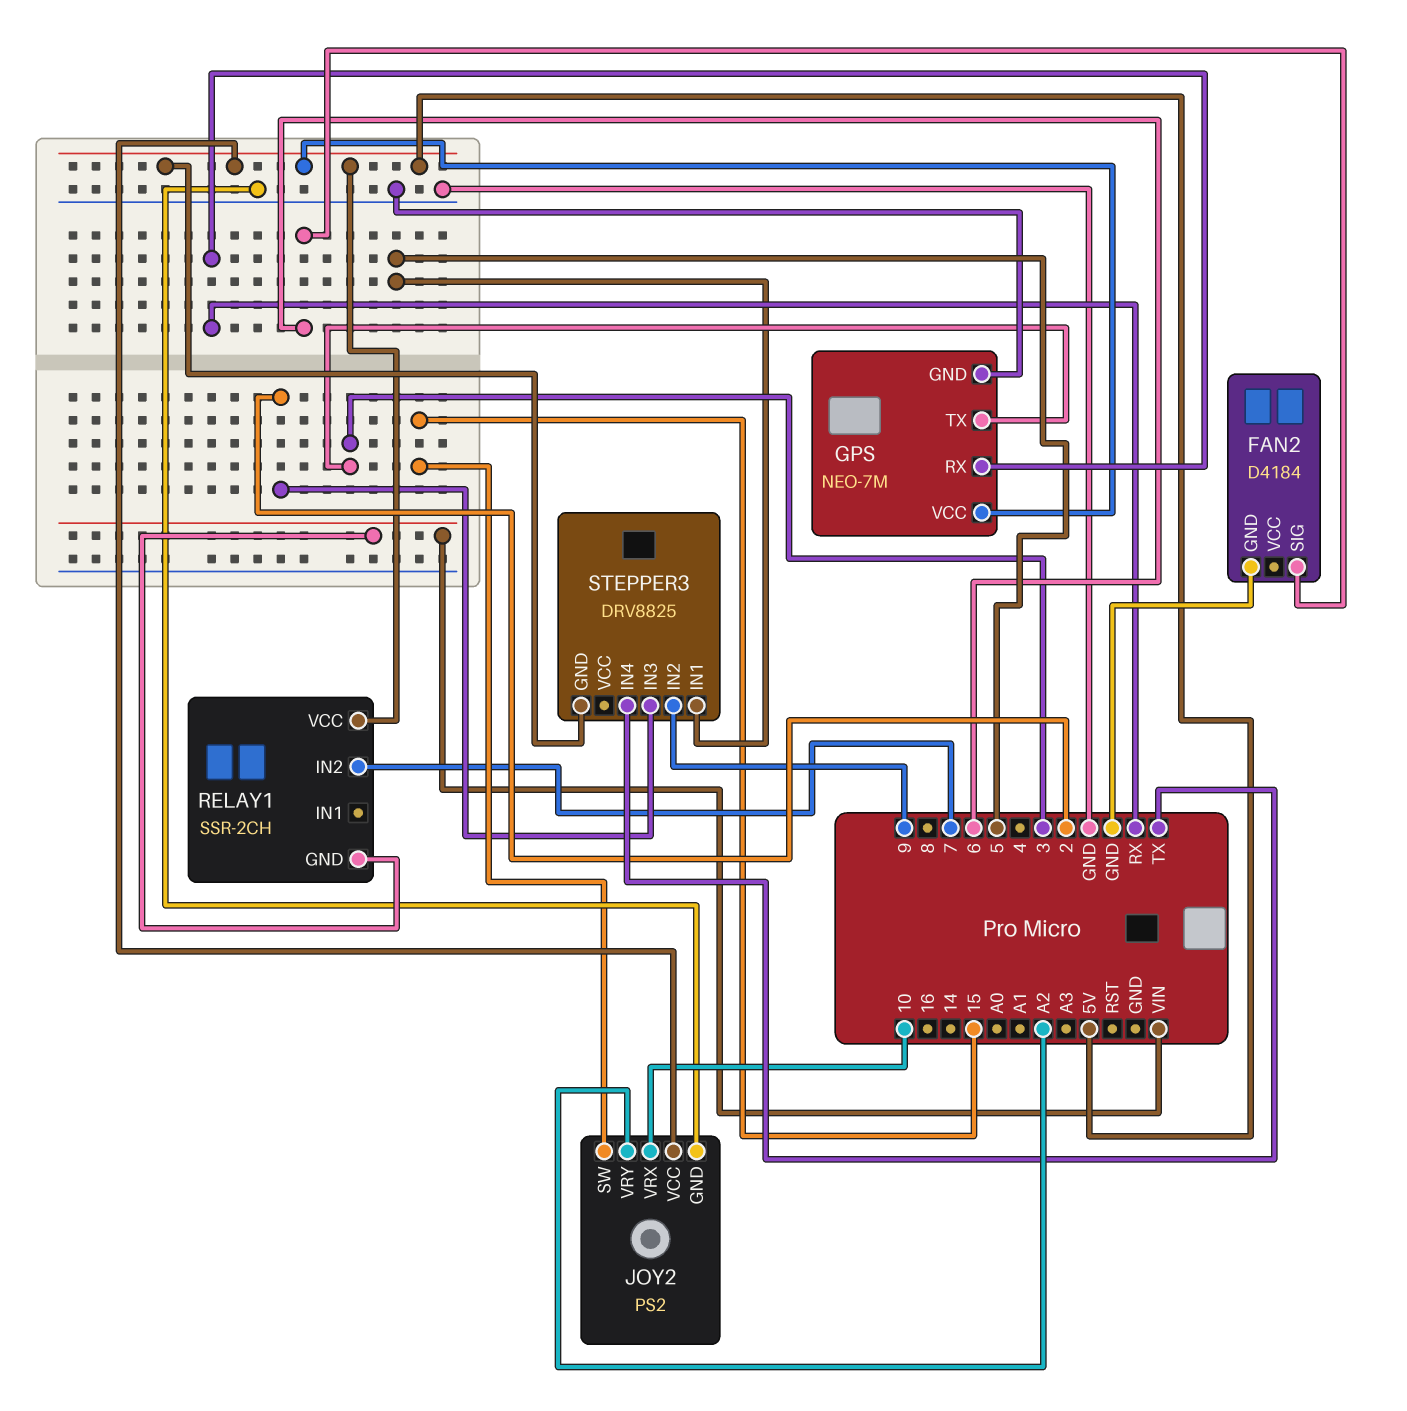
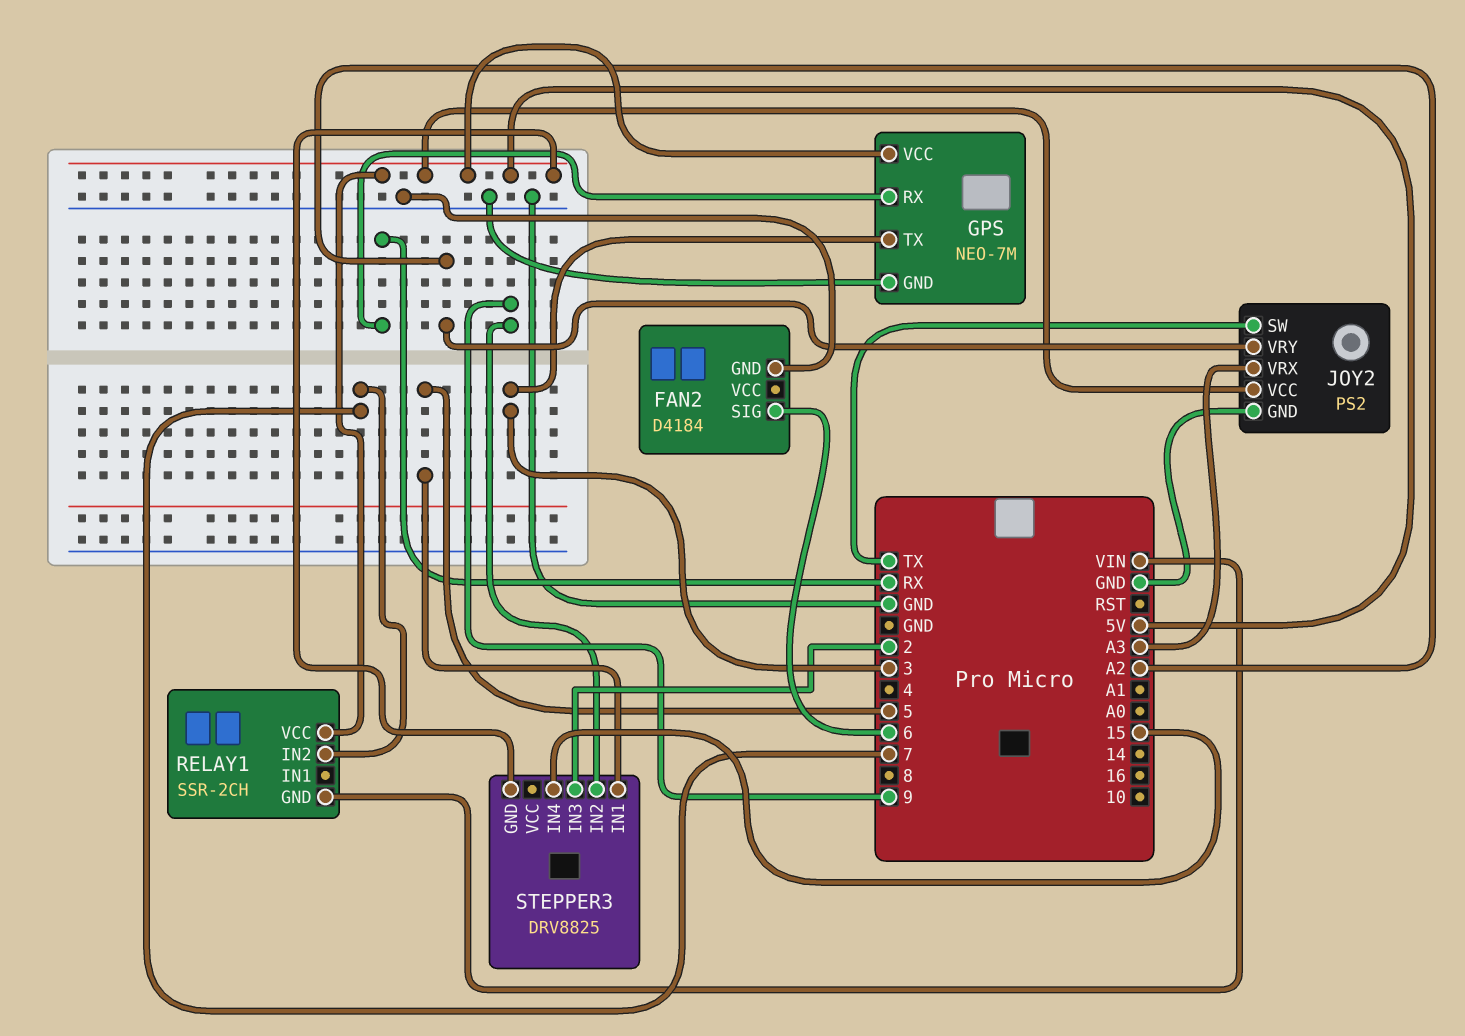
JOY2 pin SW: 15 -> TX
JOY2 pin VRX: 10 -> A3
STEPPER3 pin IN4: TX -> 15

